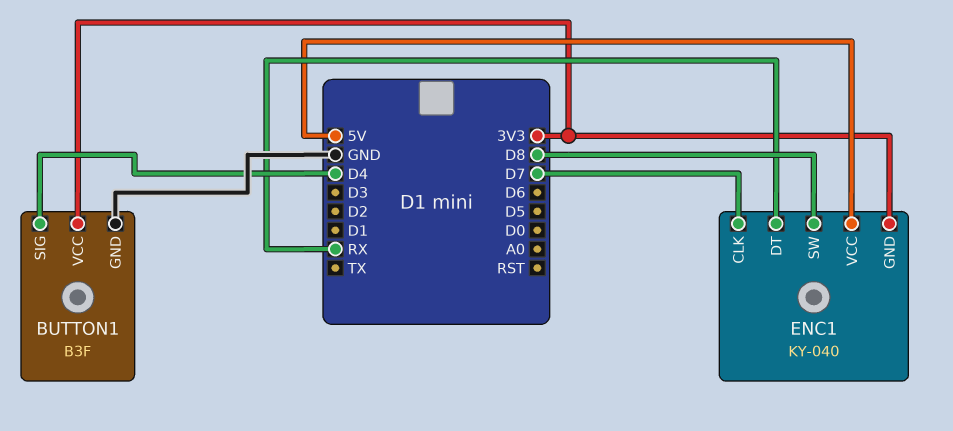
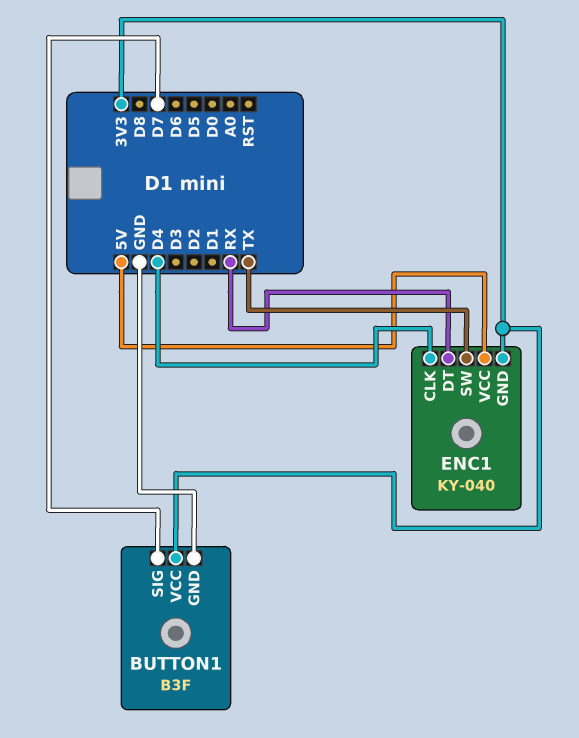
BUTTON1 pin SIG: D4 -> D7
ENC1 pin CLK: D7 -> D4
ENC1 pin SW: D8 -> TX

